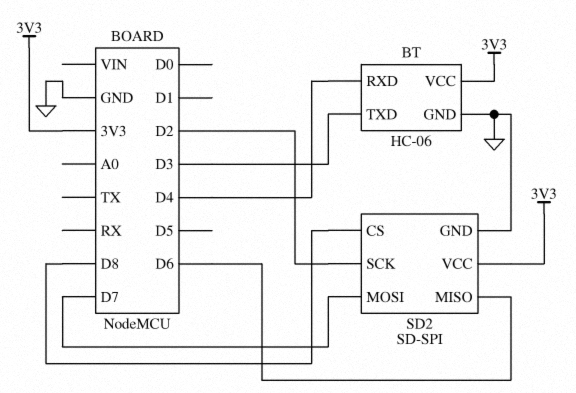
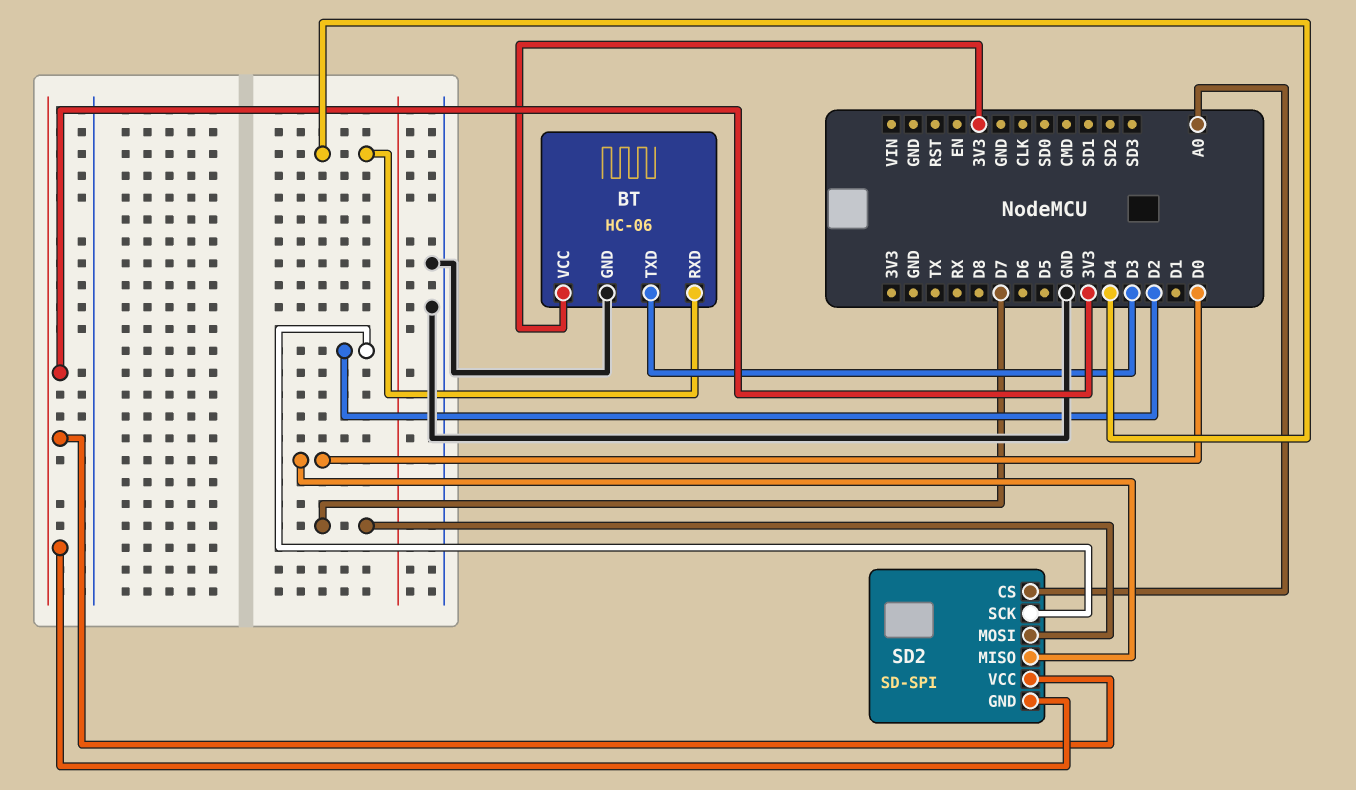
SD2 pin CS: D8 -> A0
SD2 pin GND: GND -> 3V3
SD2 pin MISO: D6 -> D0

